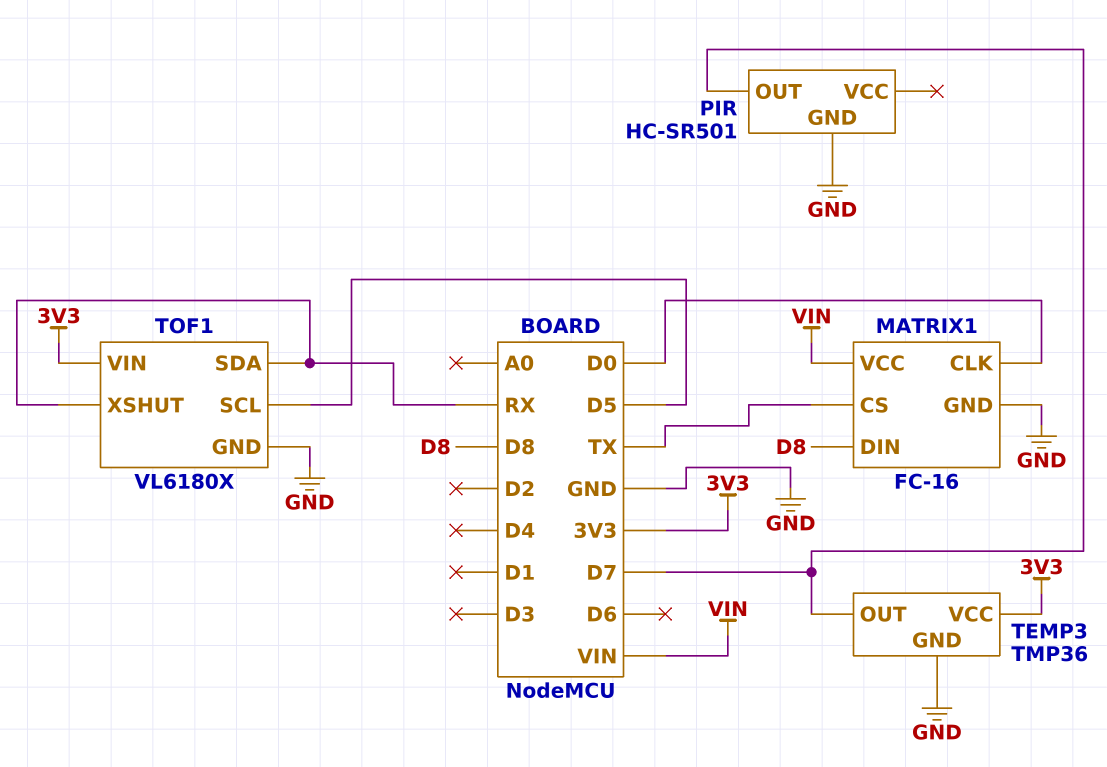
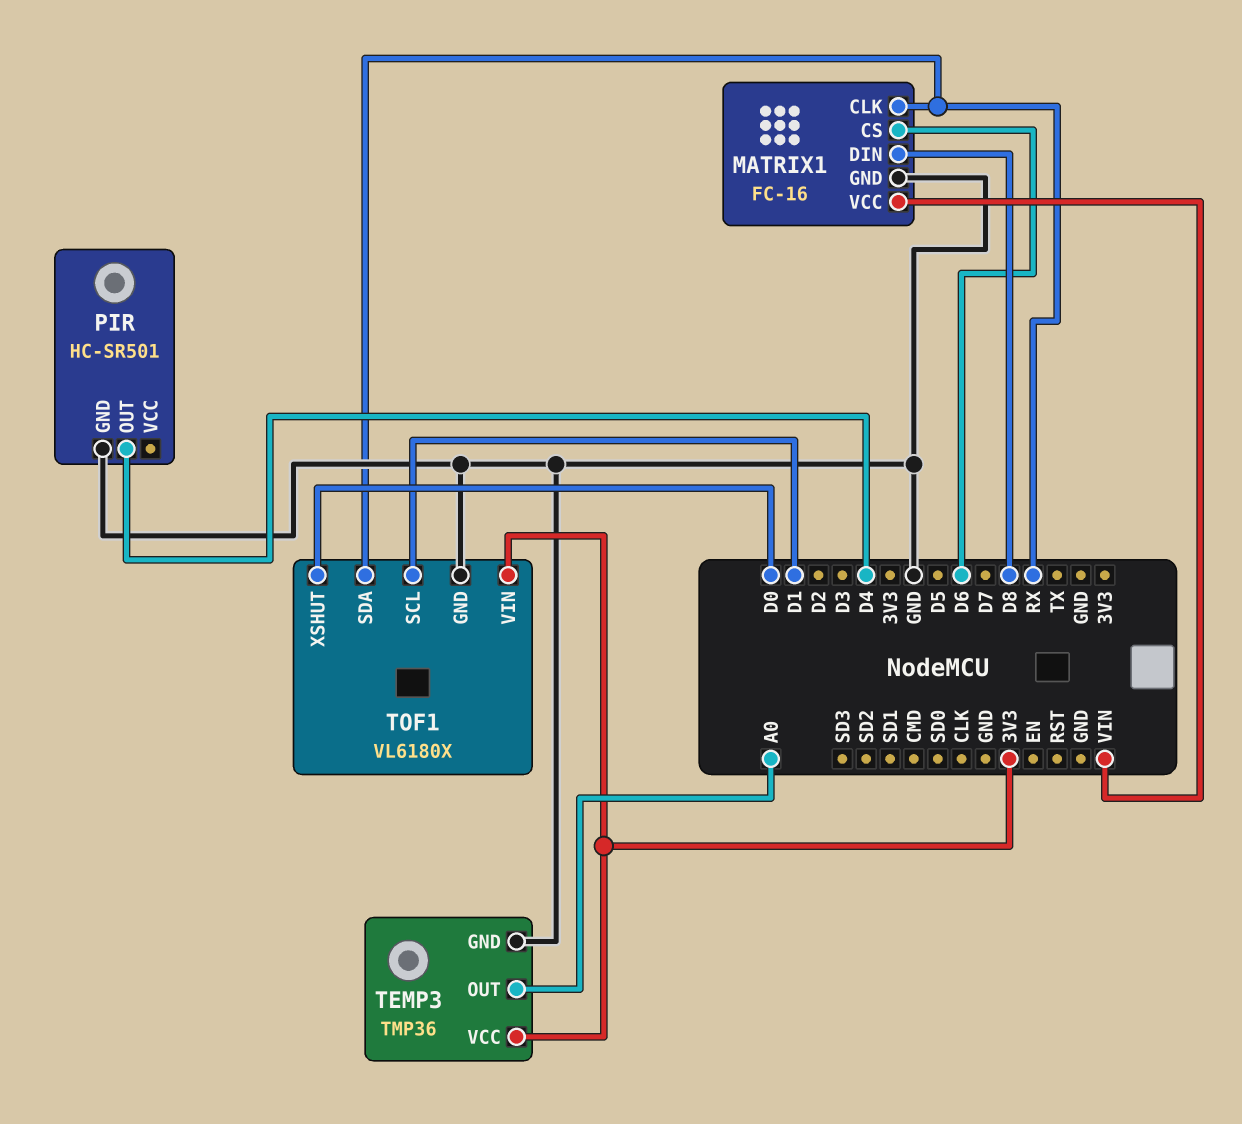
MATRIX1 pin CLK: D0 -> RX
MATRIX1 pin CS: TX -> D6
PIR pin OUT: D7 -> D4
TEMP3 pin OUT: D7 -> A0
TOF1 pin SCL: D5 -> D1
TOF1 pin XSHUT: RX -> D0

